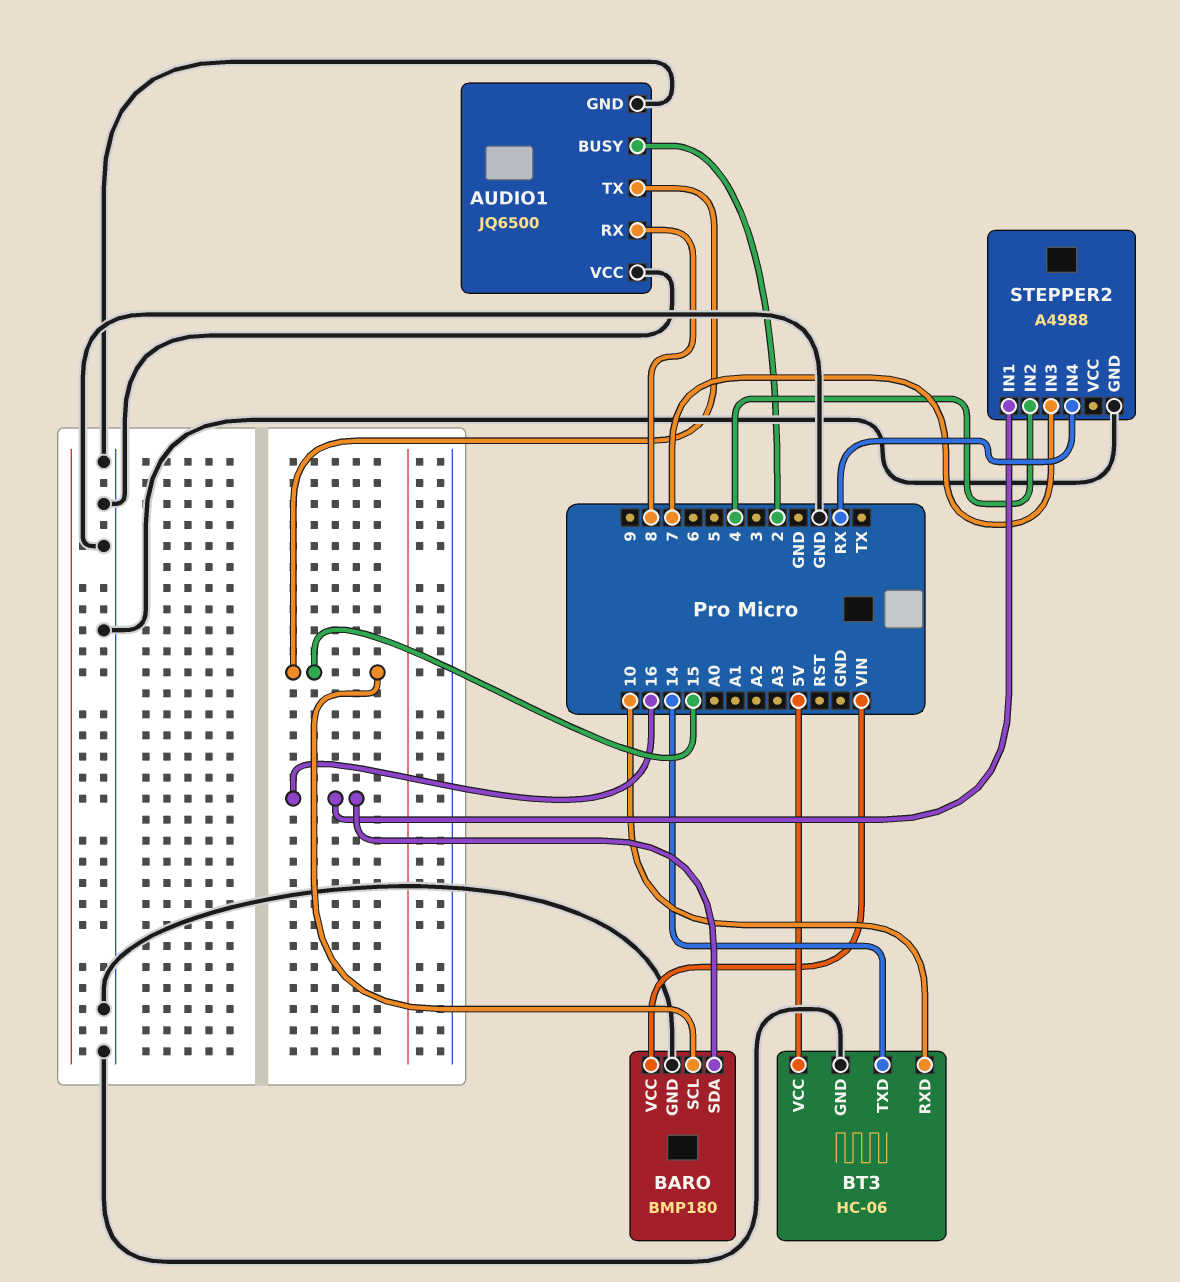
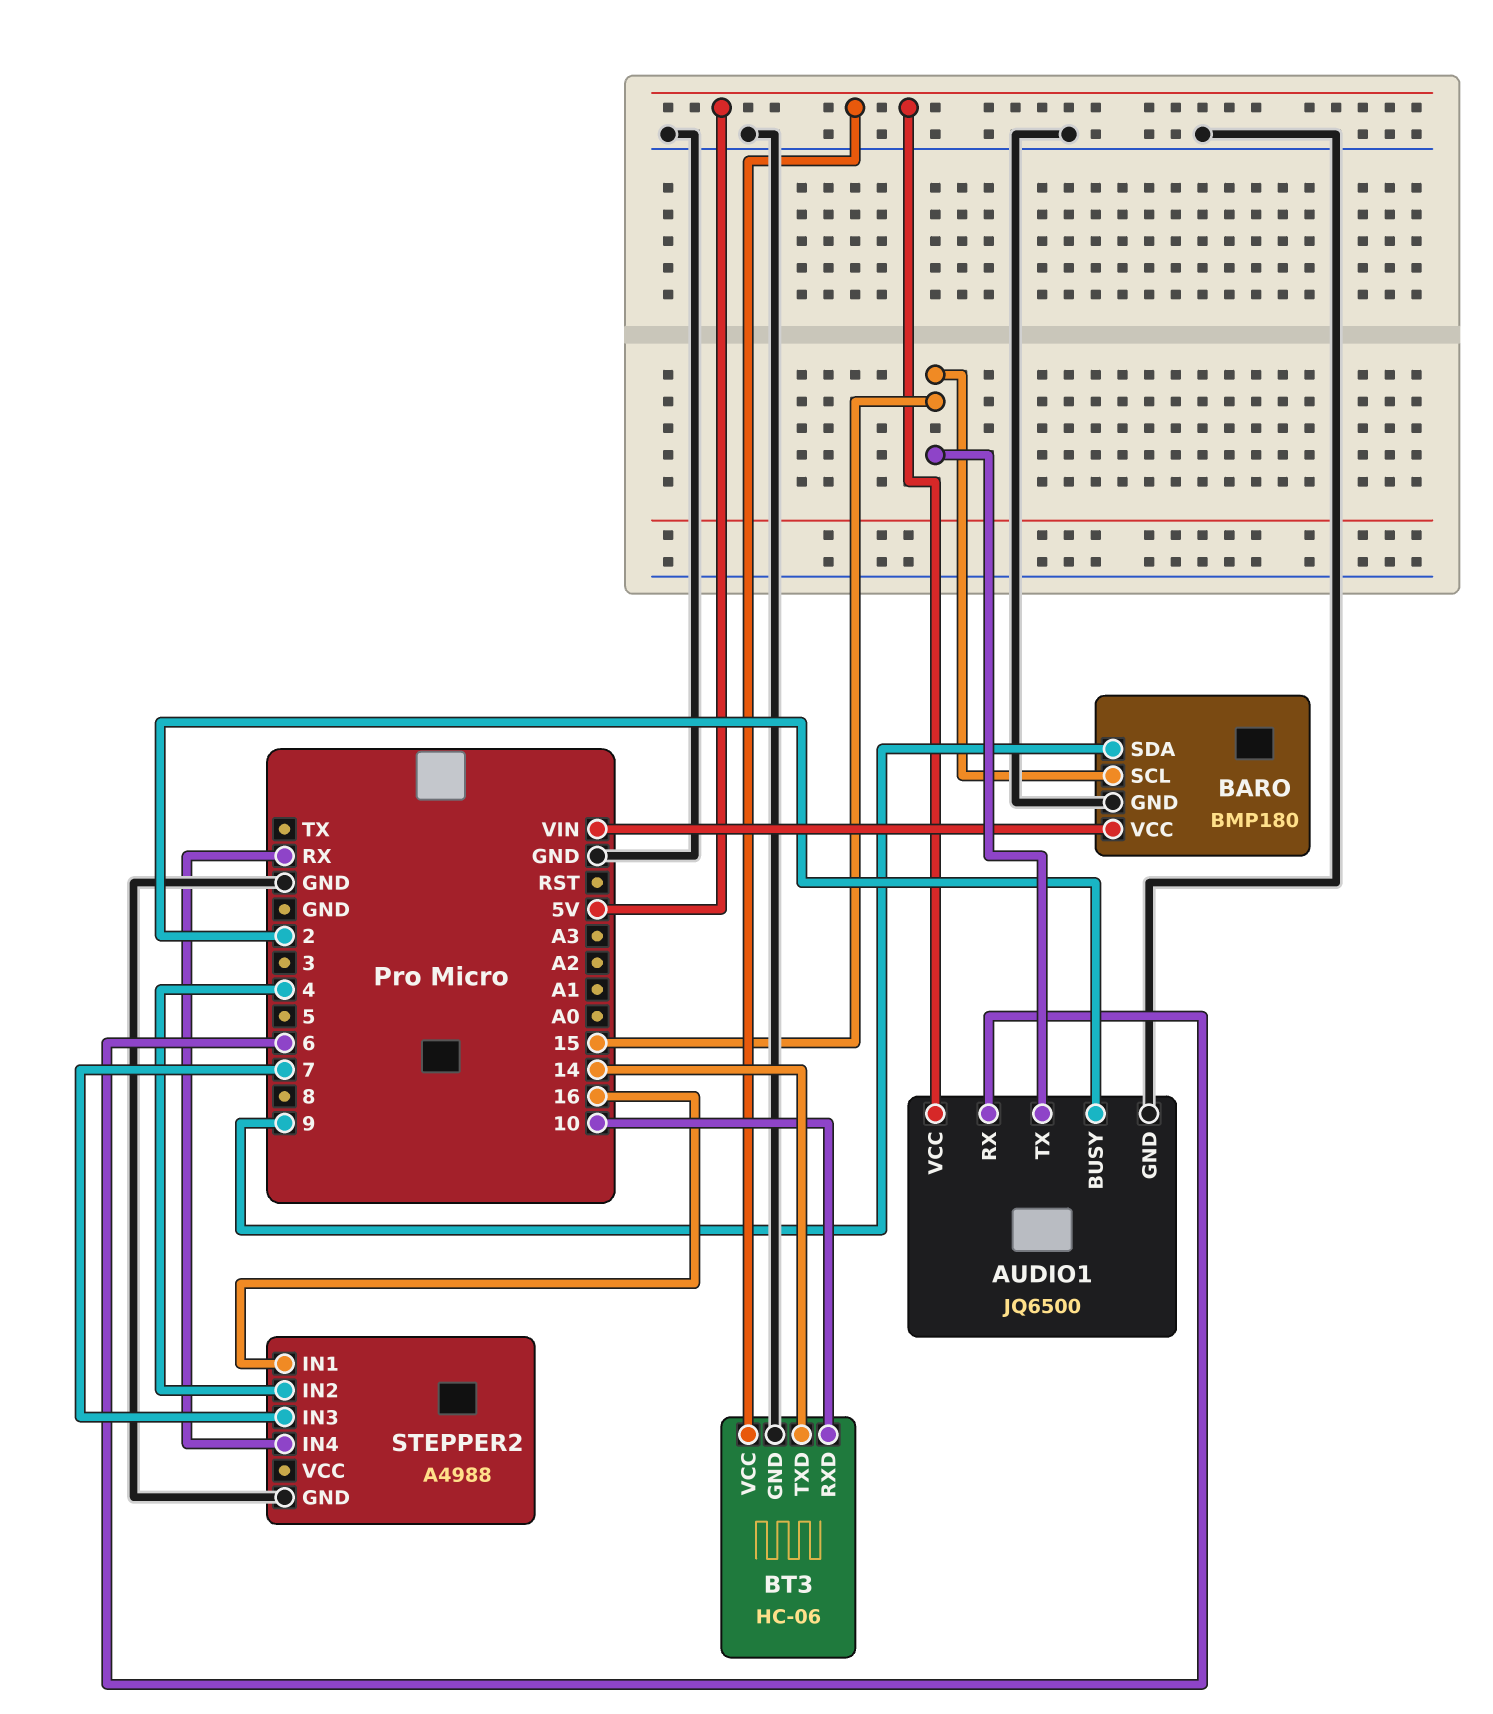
AUDIO1 pin RX: 8 -> 6
AUDIO1 pin VCC: GND -> 5V
BARO pin SDA: 16 -> 9

